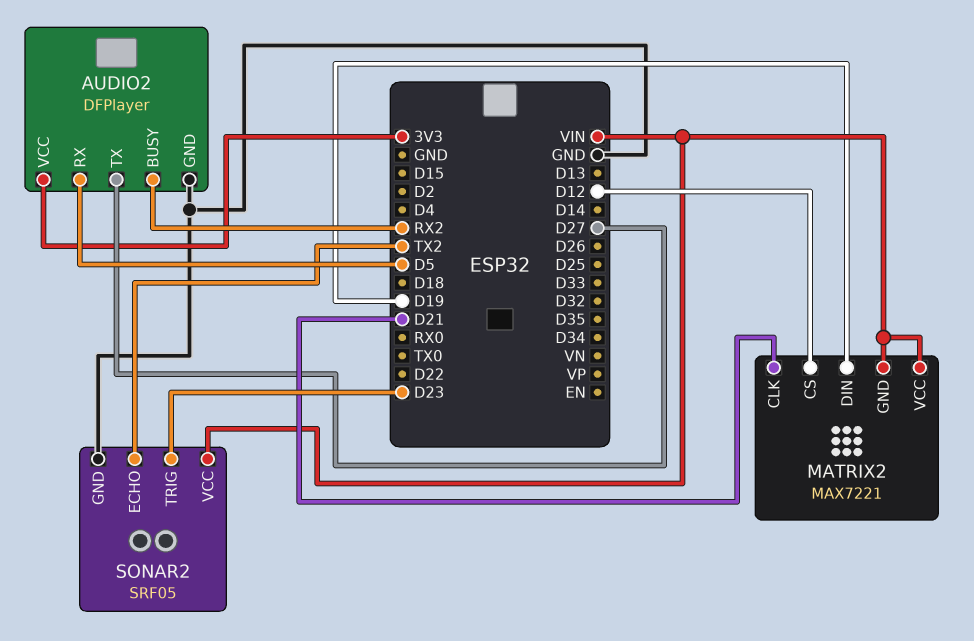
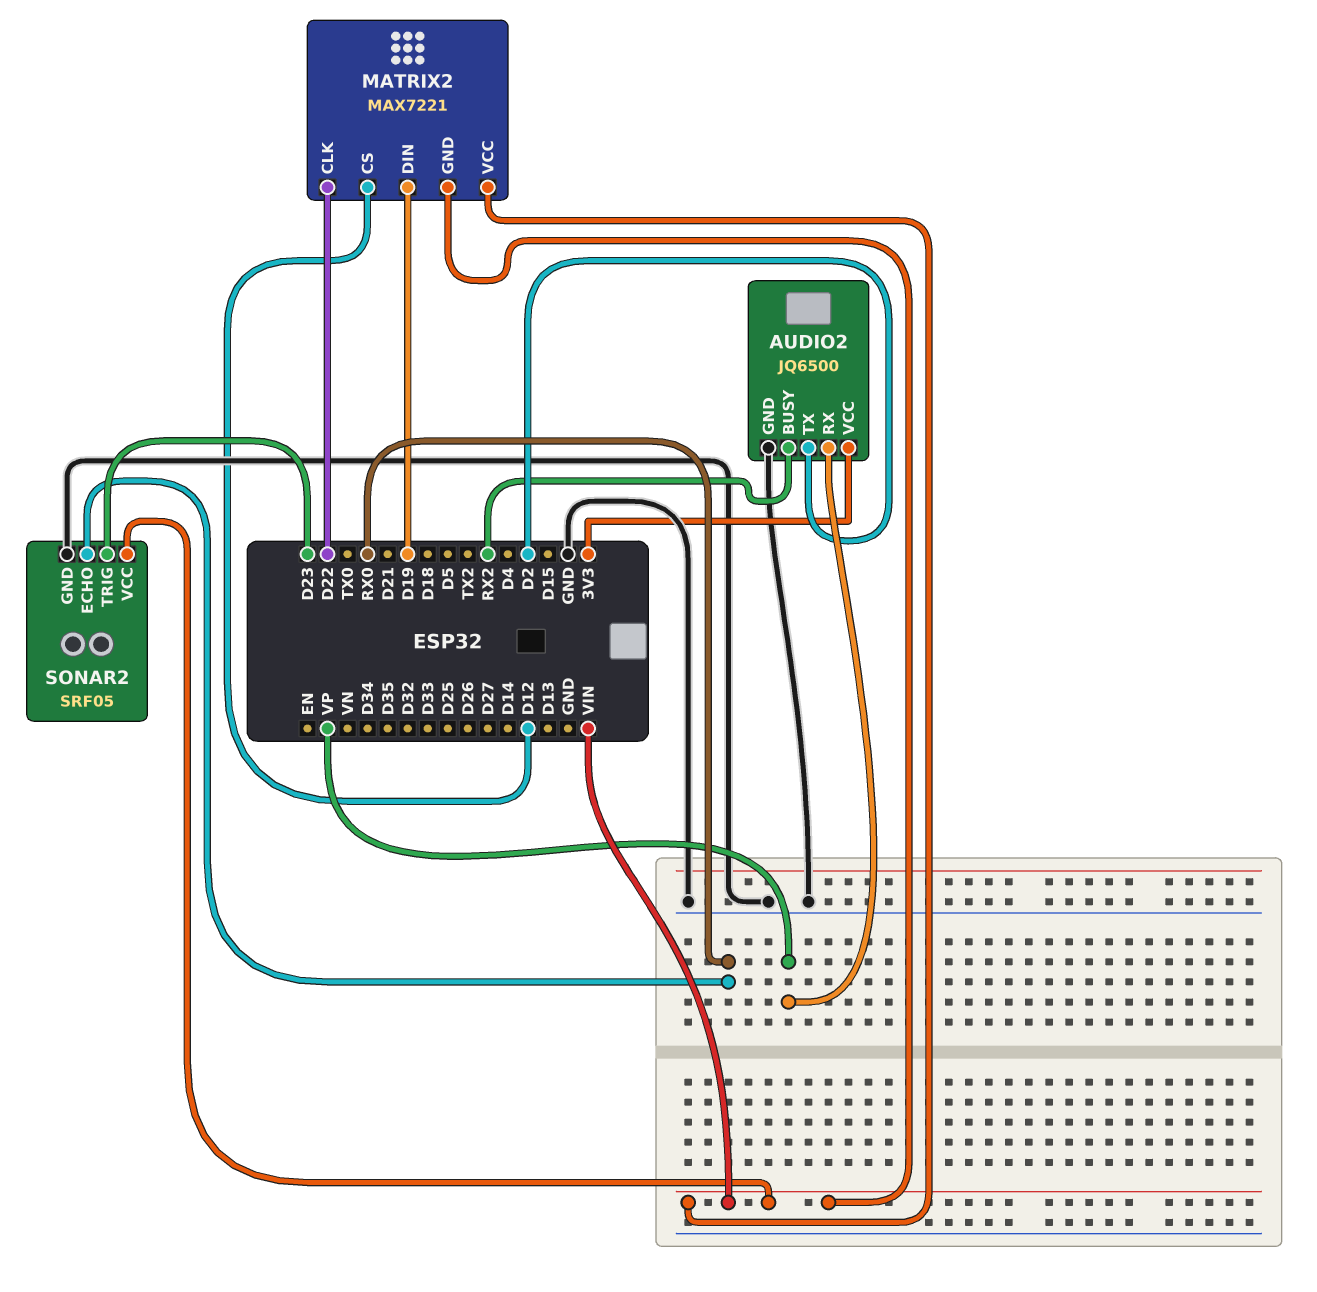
AUDIO2: DFPlayer -> JQ6500
AUDIO2 pin RX: D5 -> VP
AUDIO2 pin TX: D27 -> D2
MATRIX2 pin CLK: D21 -> D22
SONAR2 pin ECHO: TX2 -> RX0

